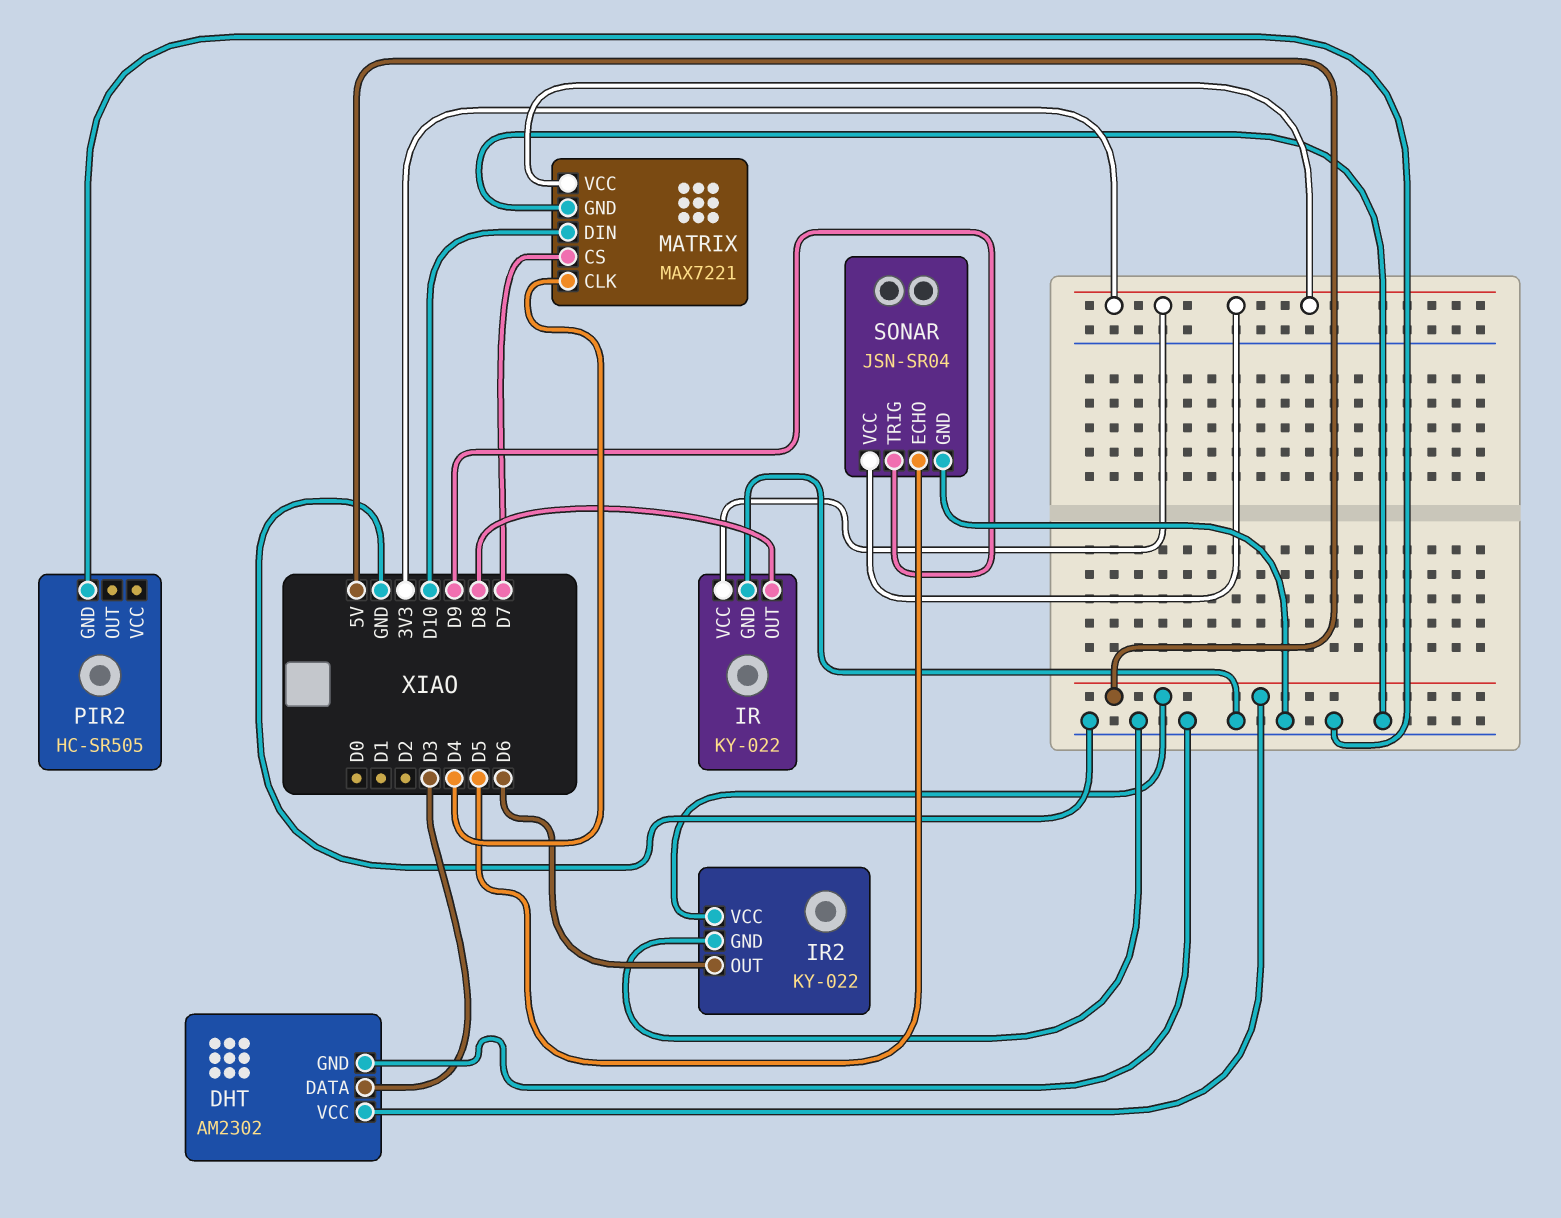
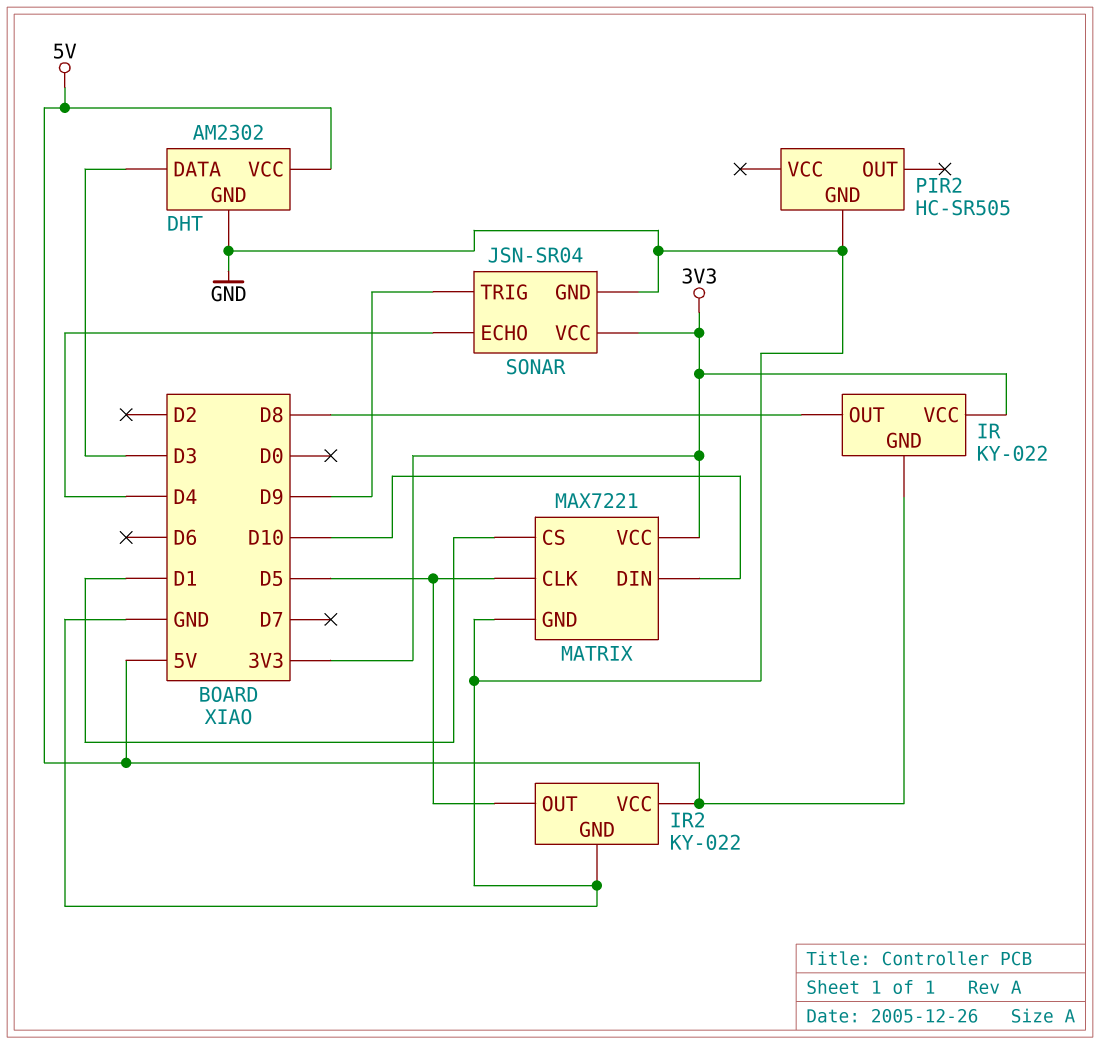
IR pin GND: GND -> 5V
IR2 pin OUT: D6 -> D5
MATRIX pin CLK: D4 -> D5
MATRIX pin CS: D7 -> D1
SONAR pin ECHO: D5 -> D4

